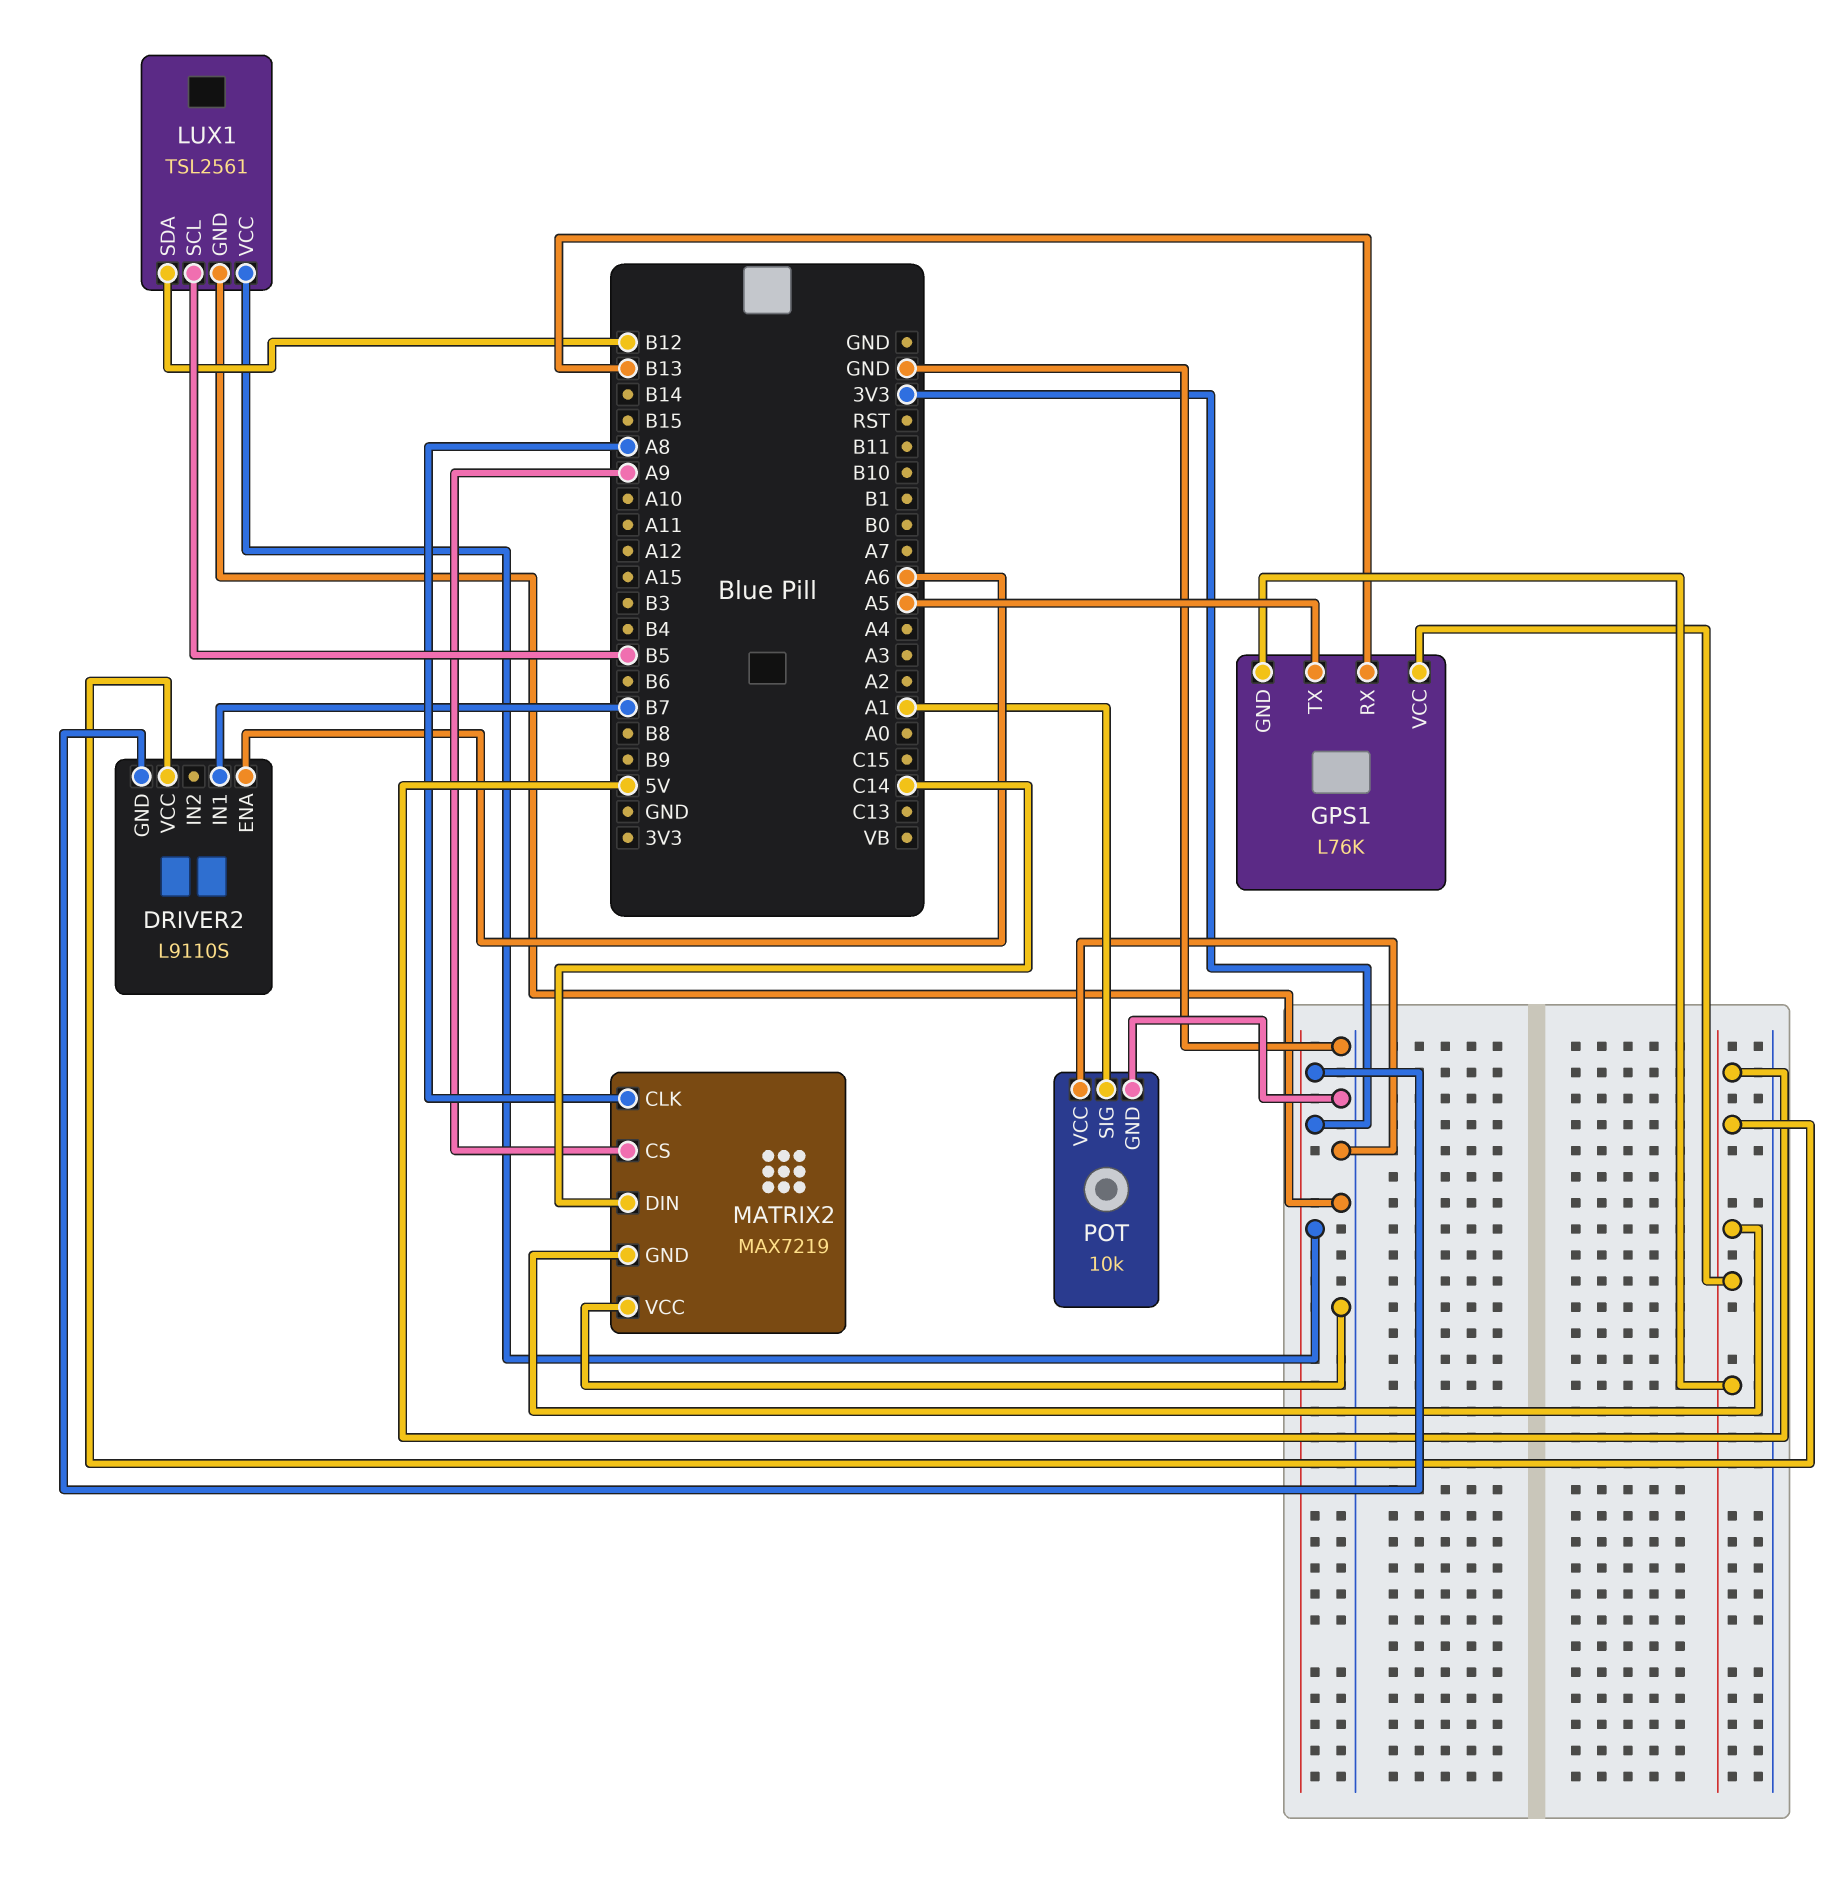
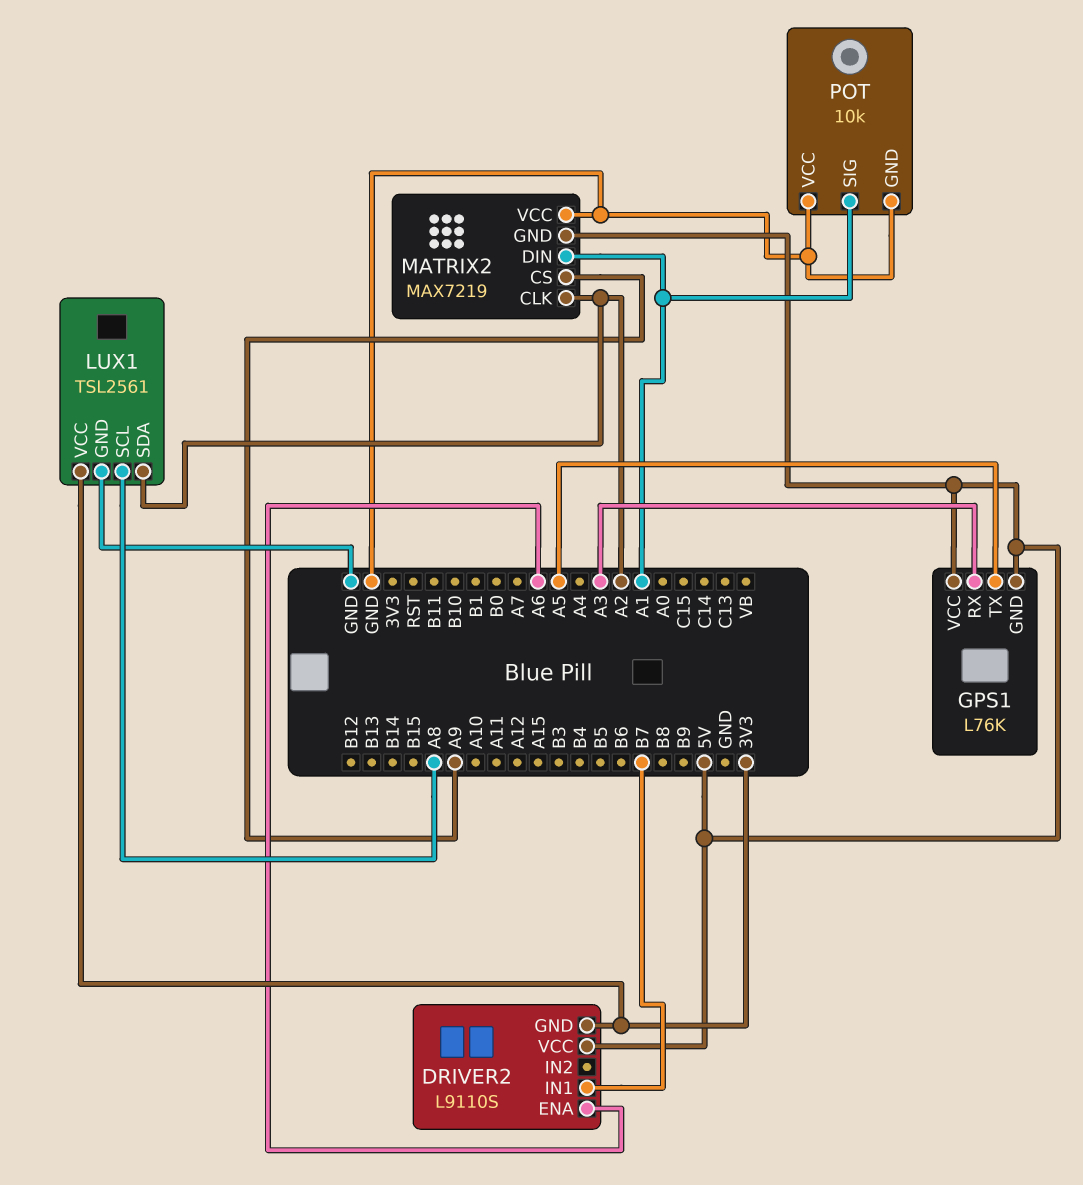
GPS1 pin RX: B13 -> A3
LUX1 pin SCL: B5 -> A8
LUX1 pin SDA: B12 -> A2
MATRIX2 pin CLK: A8 -> A2
MATRIX2 pin DIN: C14 -> A1

